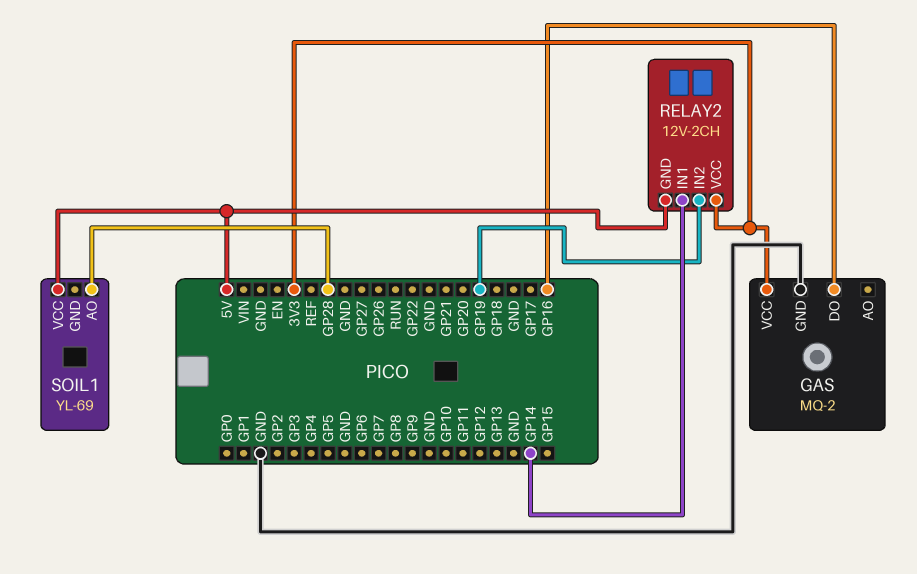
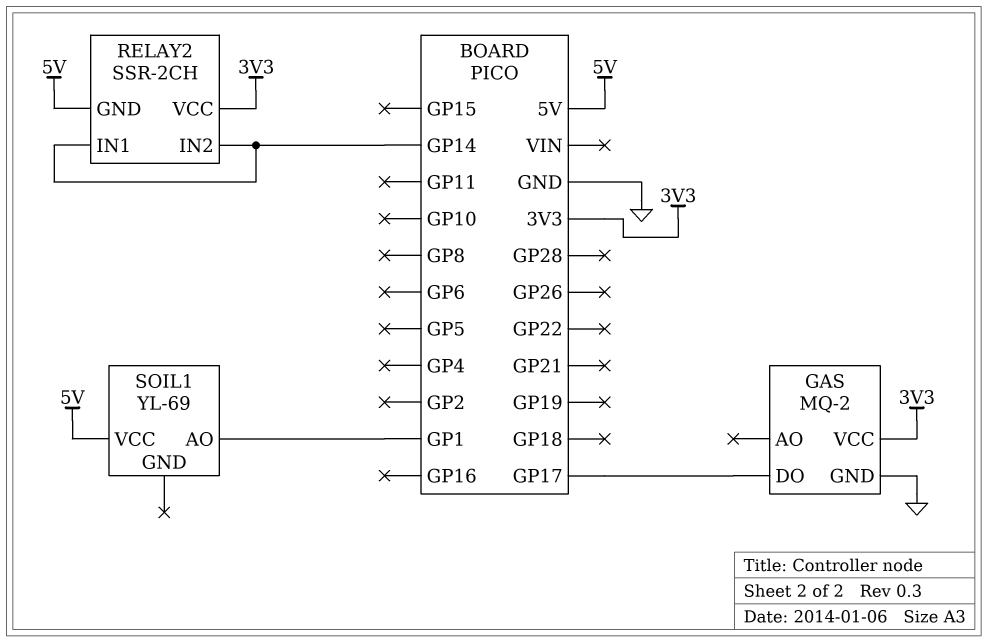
GAS pin DO: GP16 -> GP17
RELAY2: 12V-2CH -> SSR-2CH
RELAY2 pin IN2: GP19 -> GP14
SOIL1 pin AO: GP28 -> GP1

